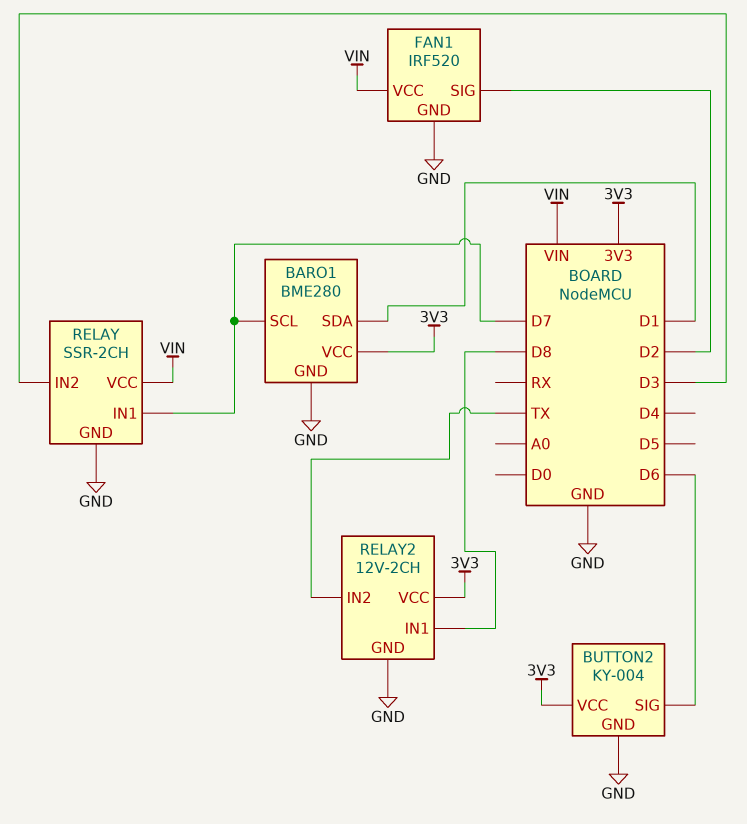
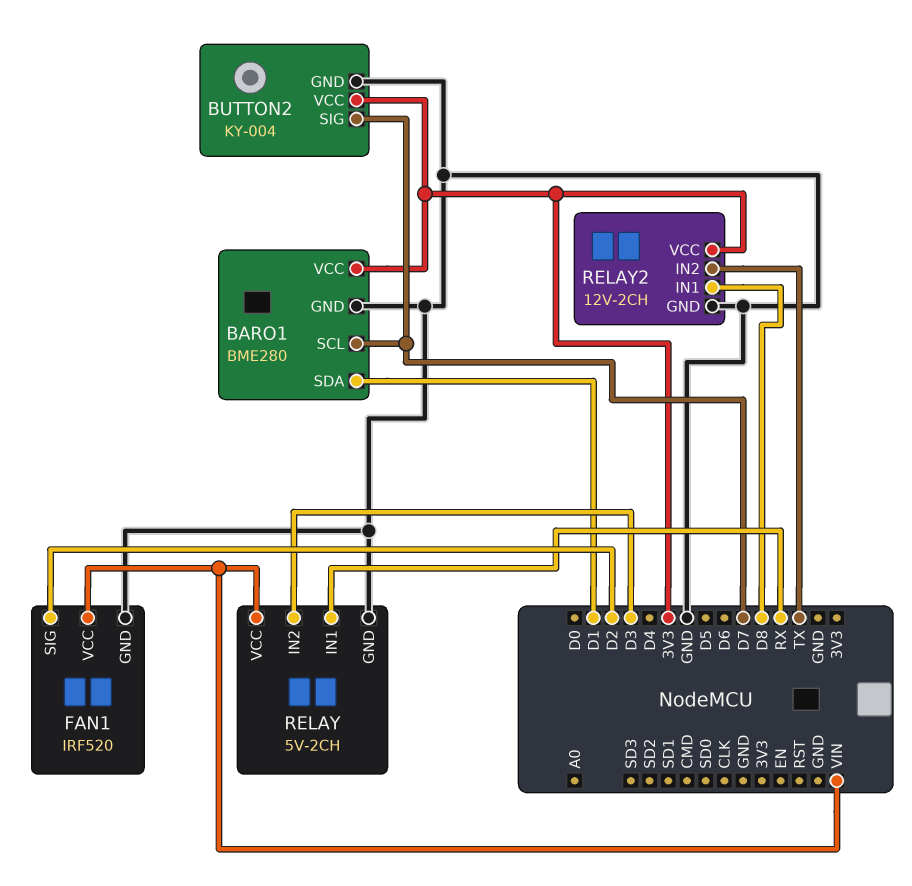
BUTTON2 pin SIG: D6 -> D7
RELAY: SSR-2CH -> 5V-2CH
RELAY pin IN1: D7 -> RX

